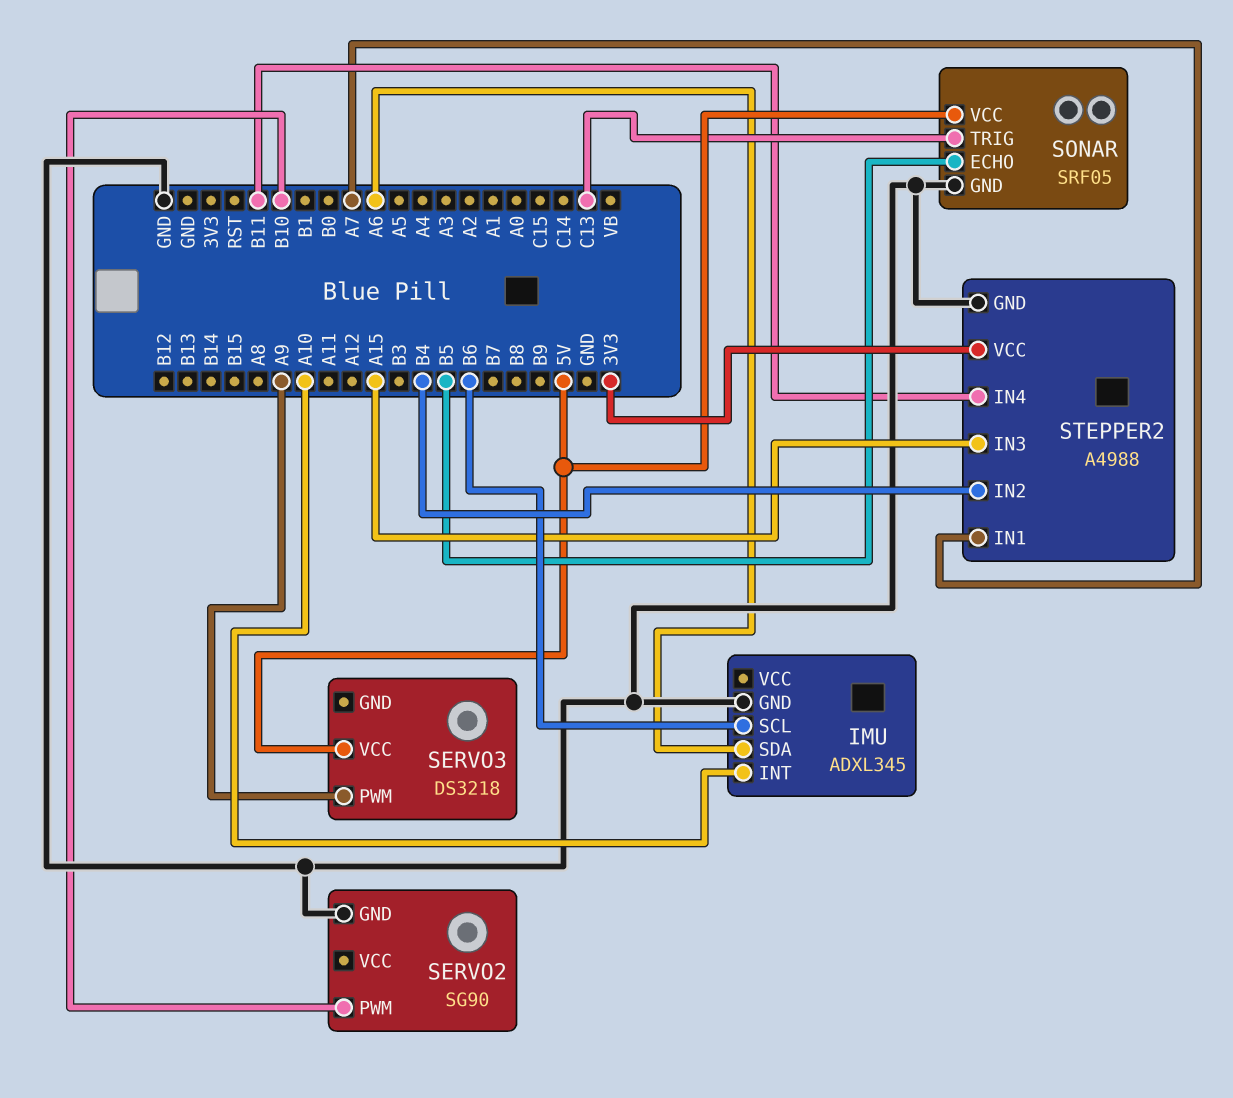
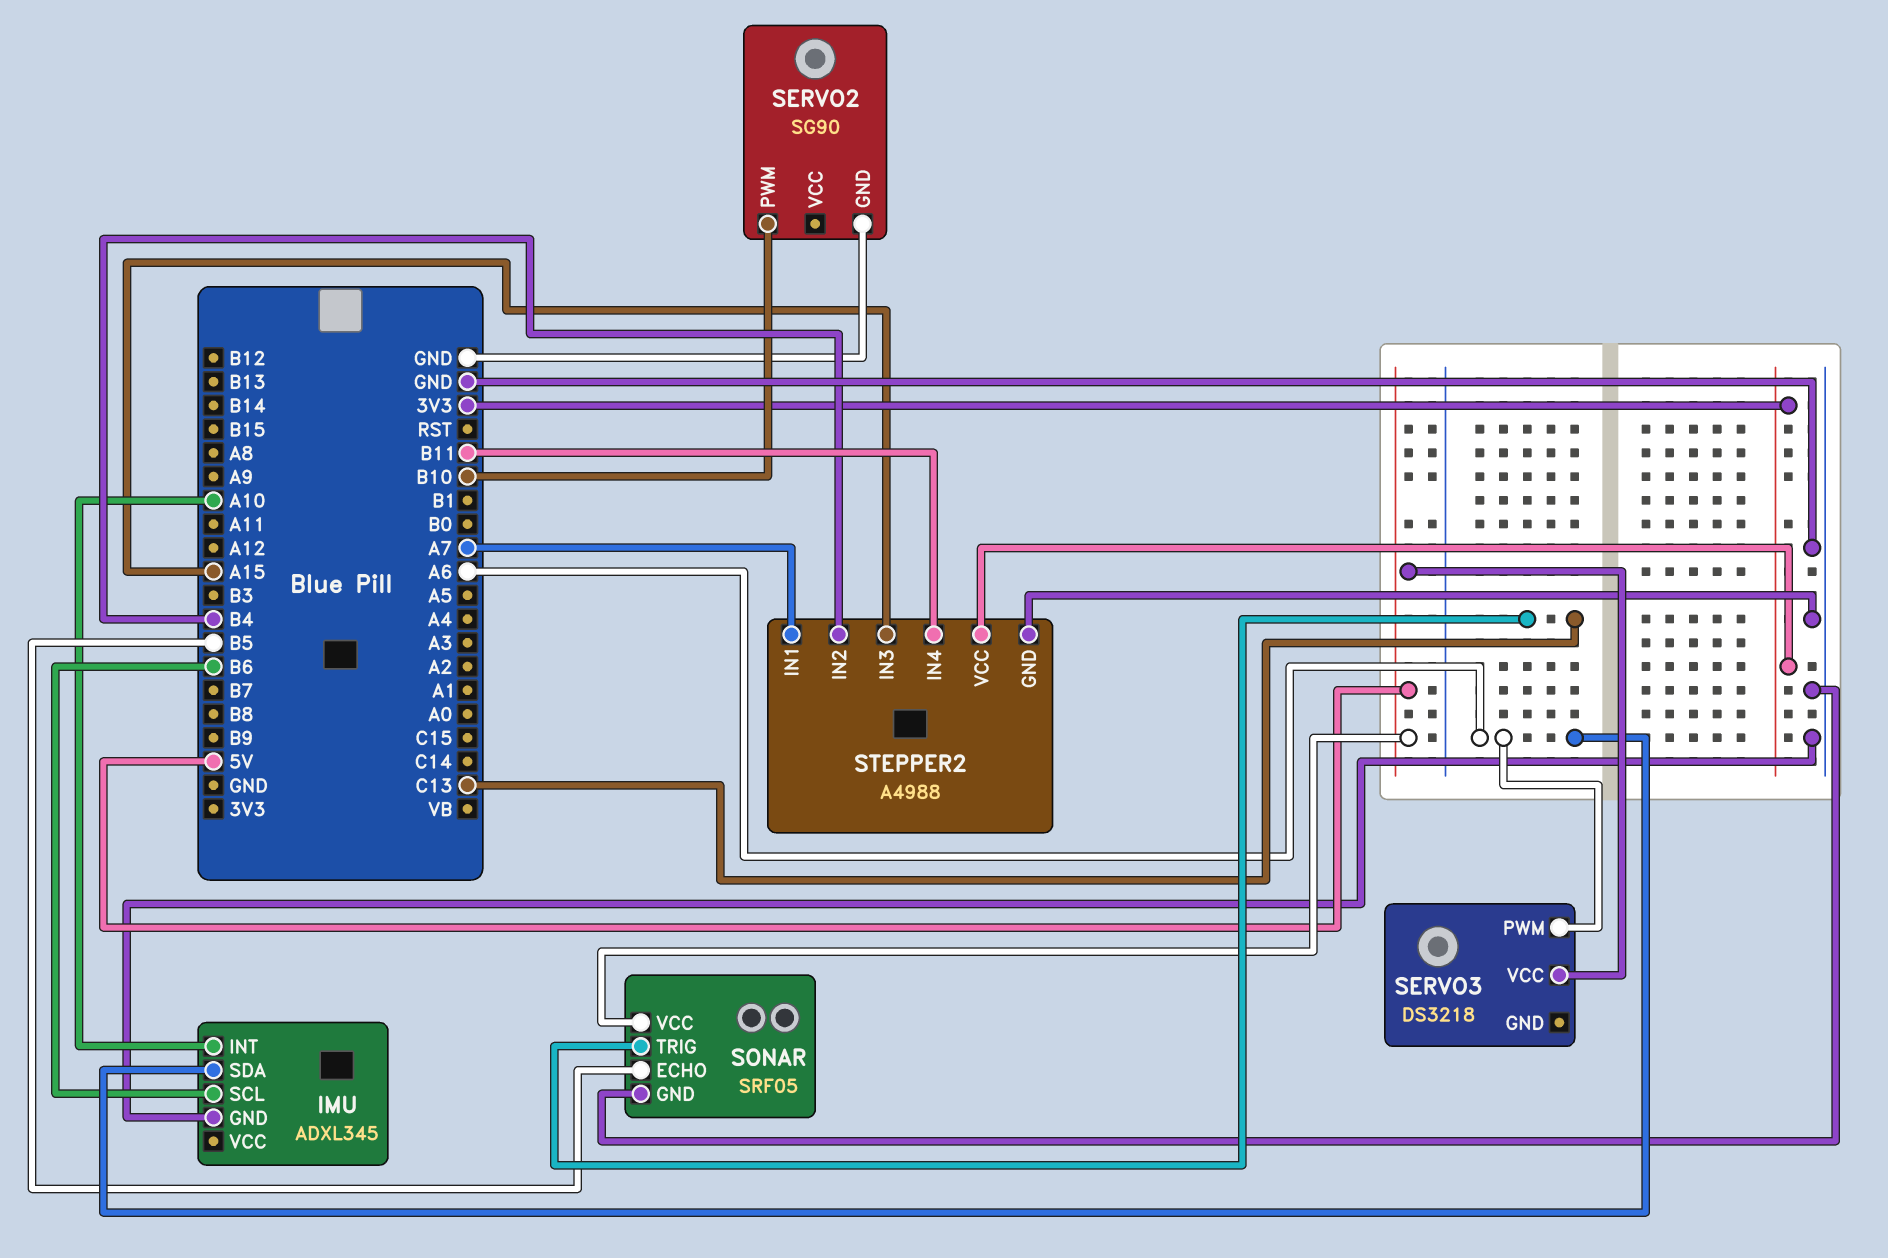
SERVO3 pin PWM: A9 -> A6

